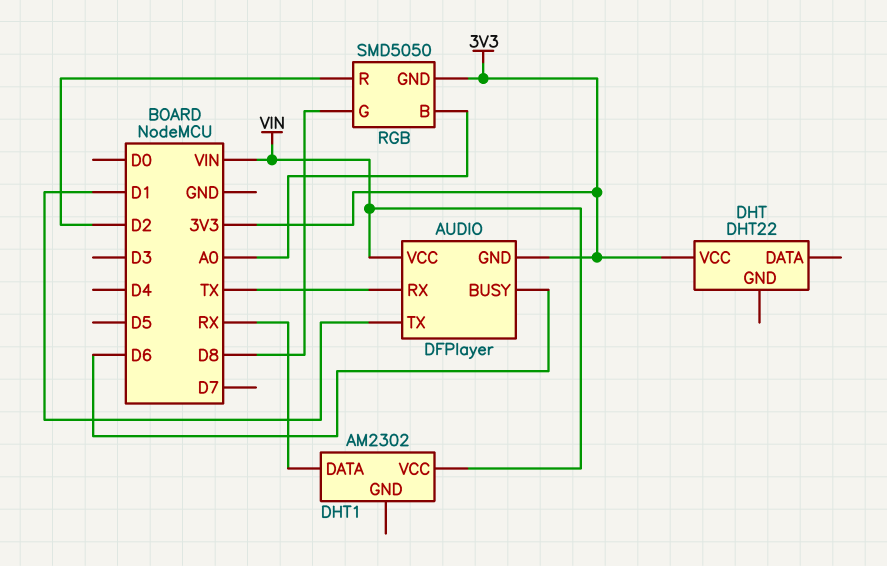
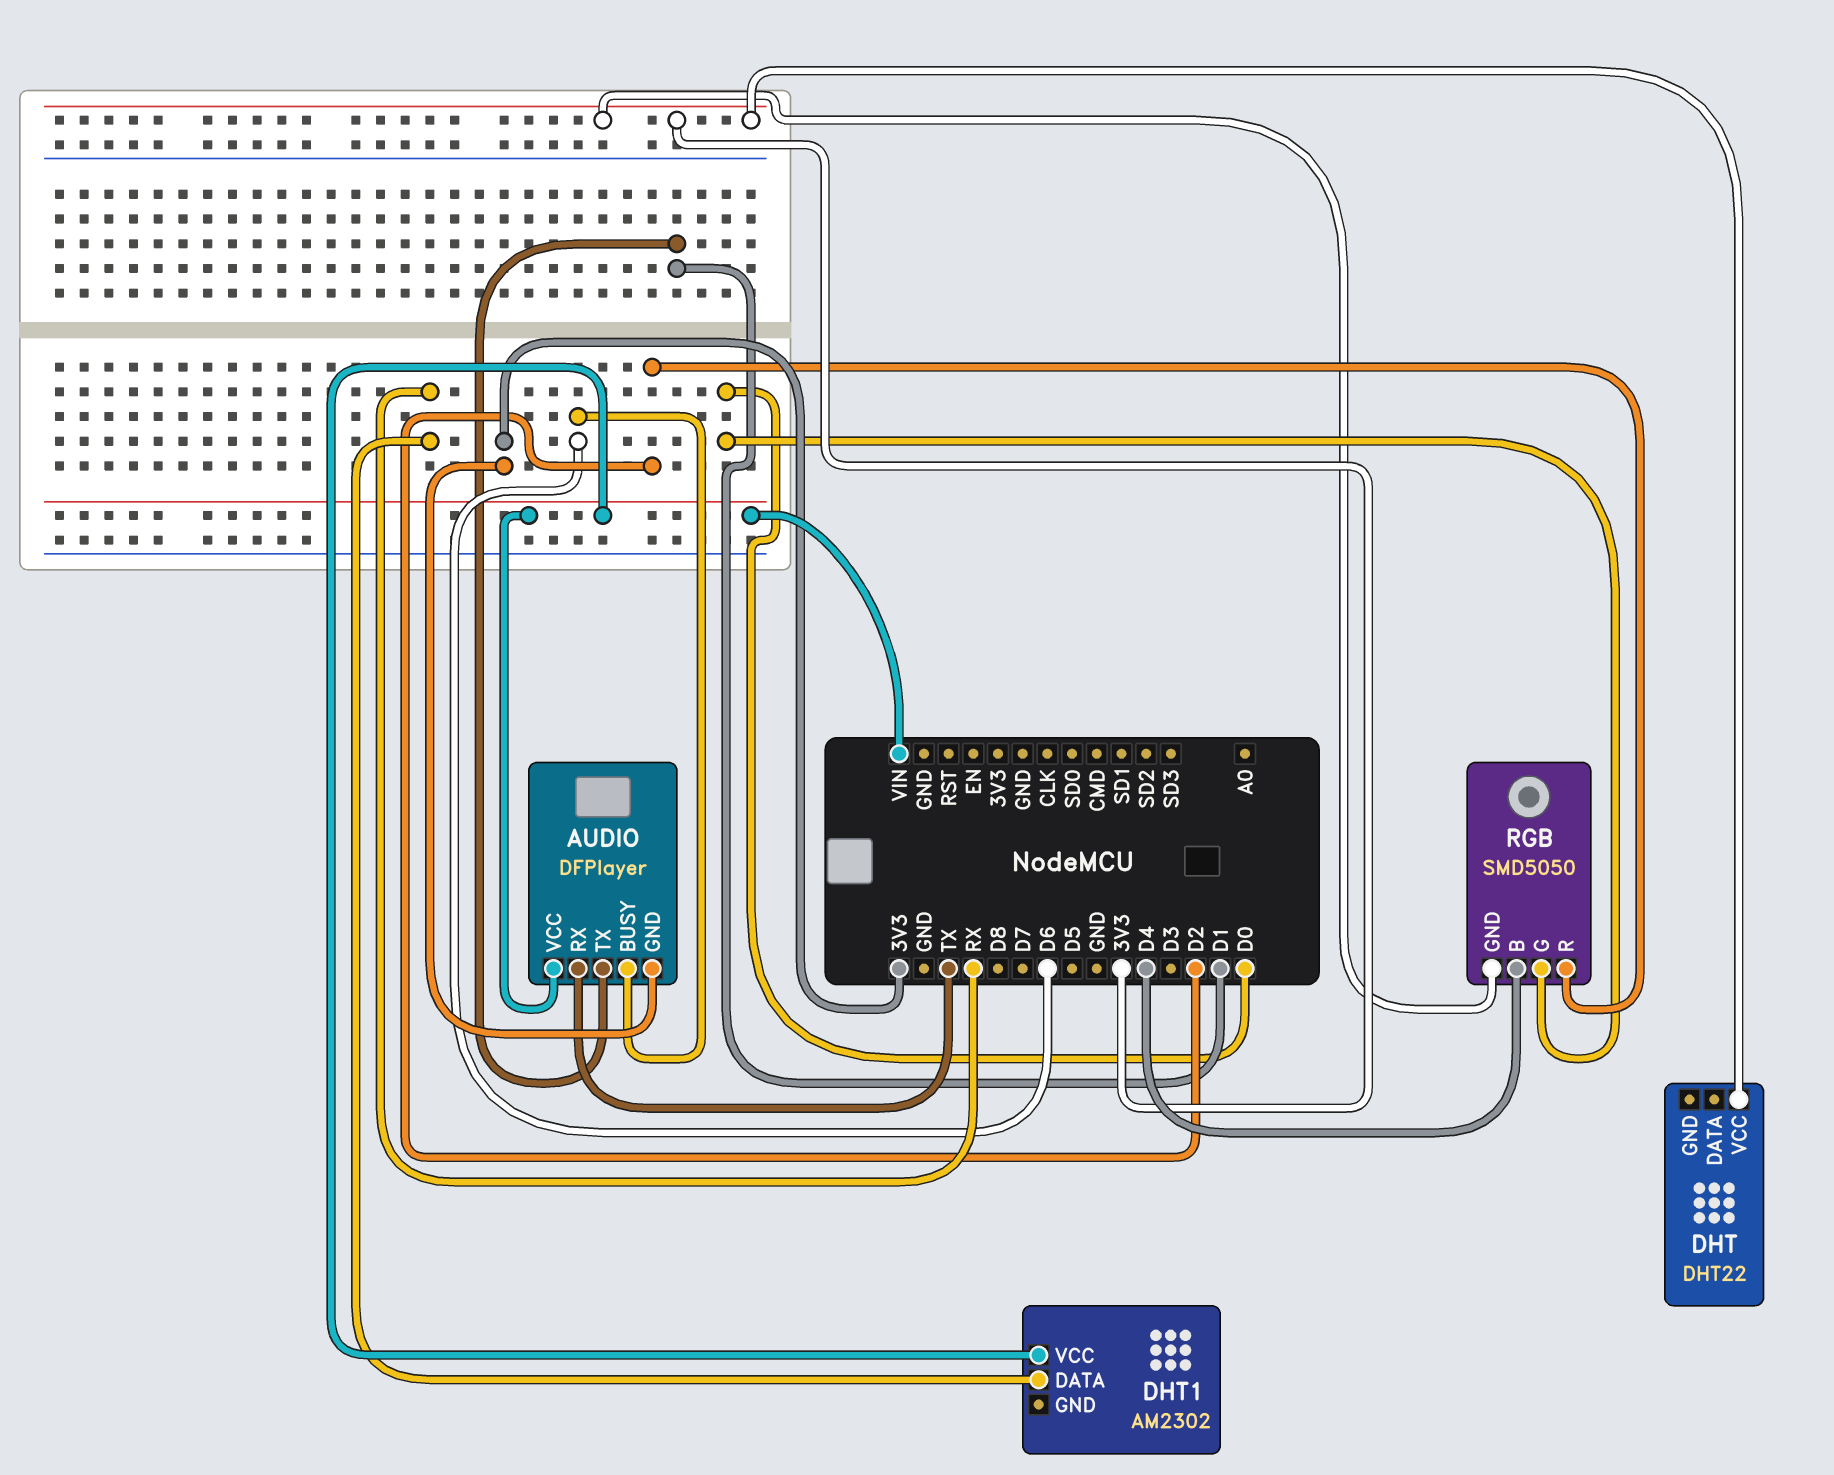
RGB pin B: A0 -> D4
RGB pin G: D8 -> D0

